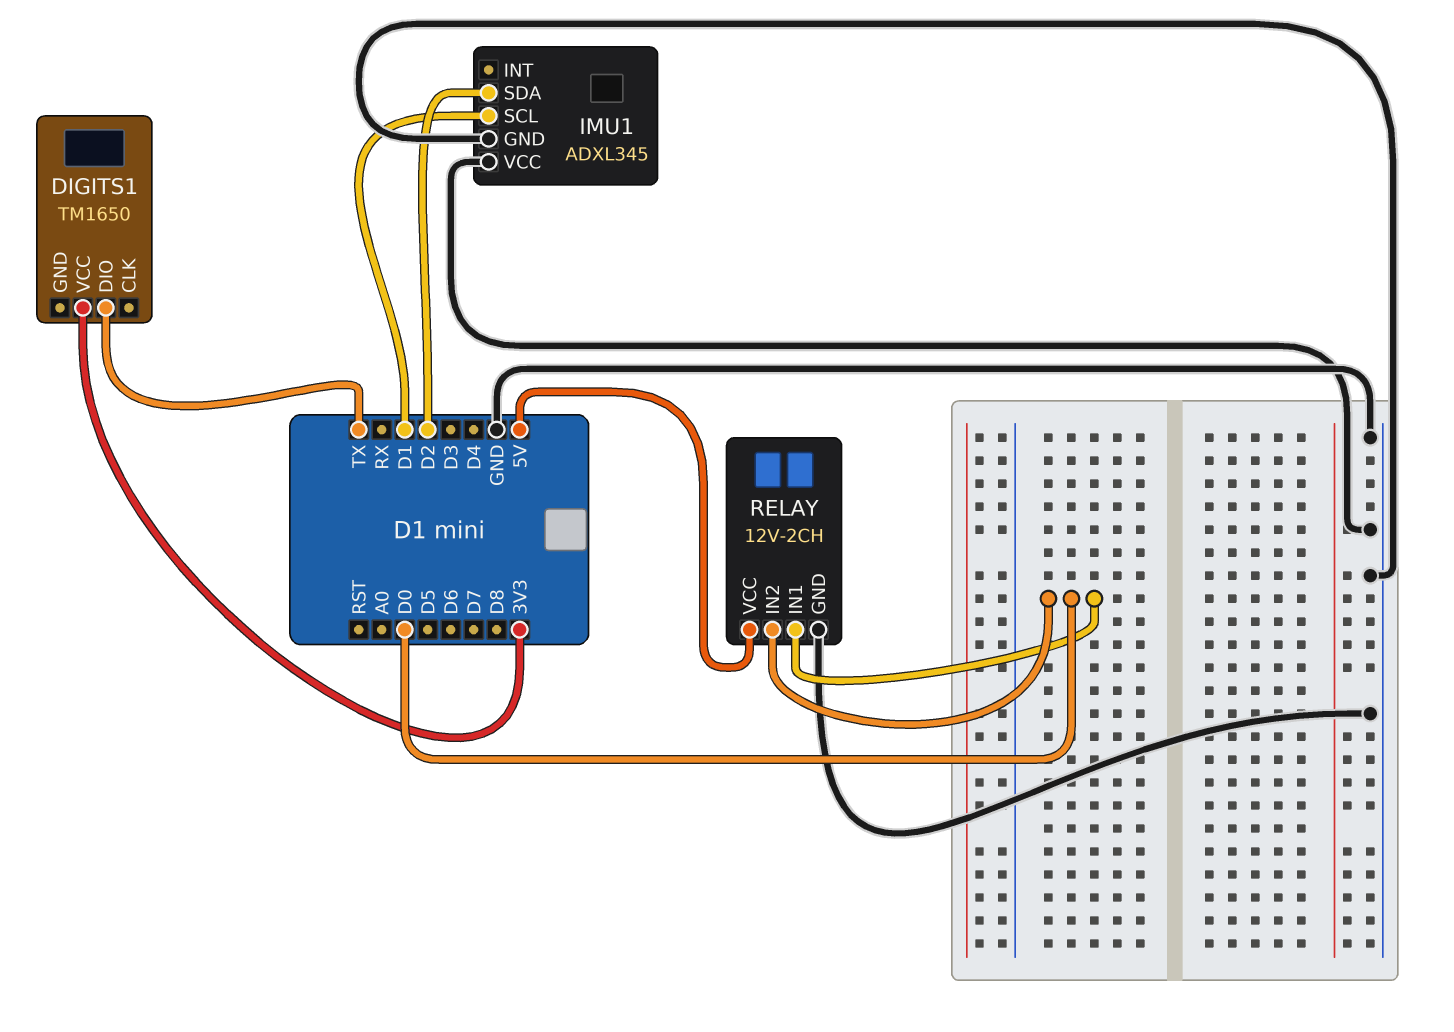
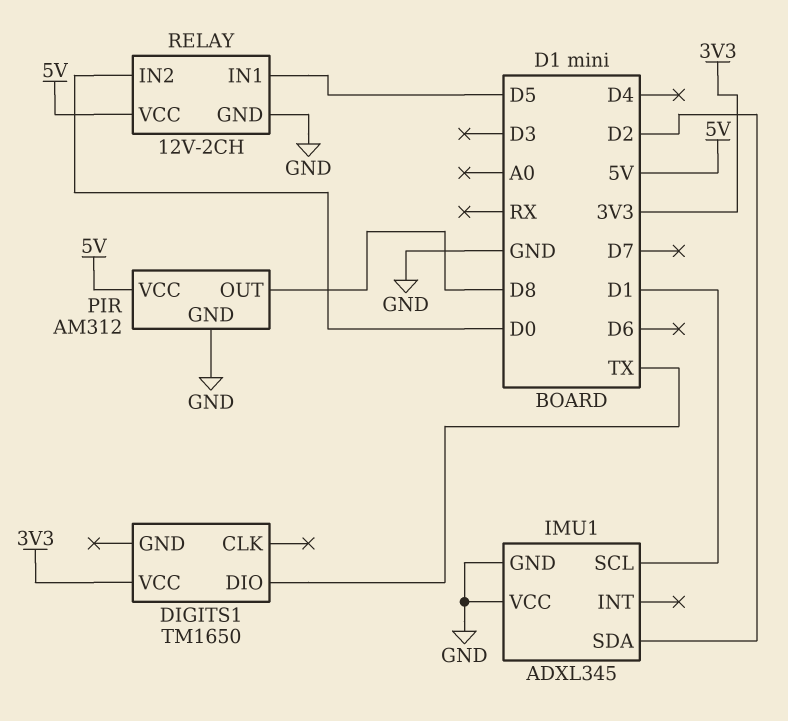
PIR: none -> AM312
PIR pin GND: none -> GND
PIR pin OUT: none -> D8
PIR pin VCC: none -> 5V
RELAY pin IN1: D0 -> D5

